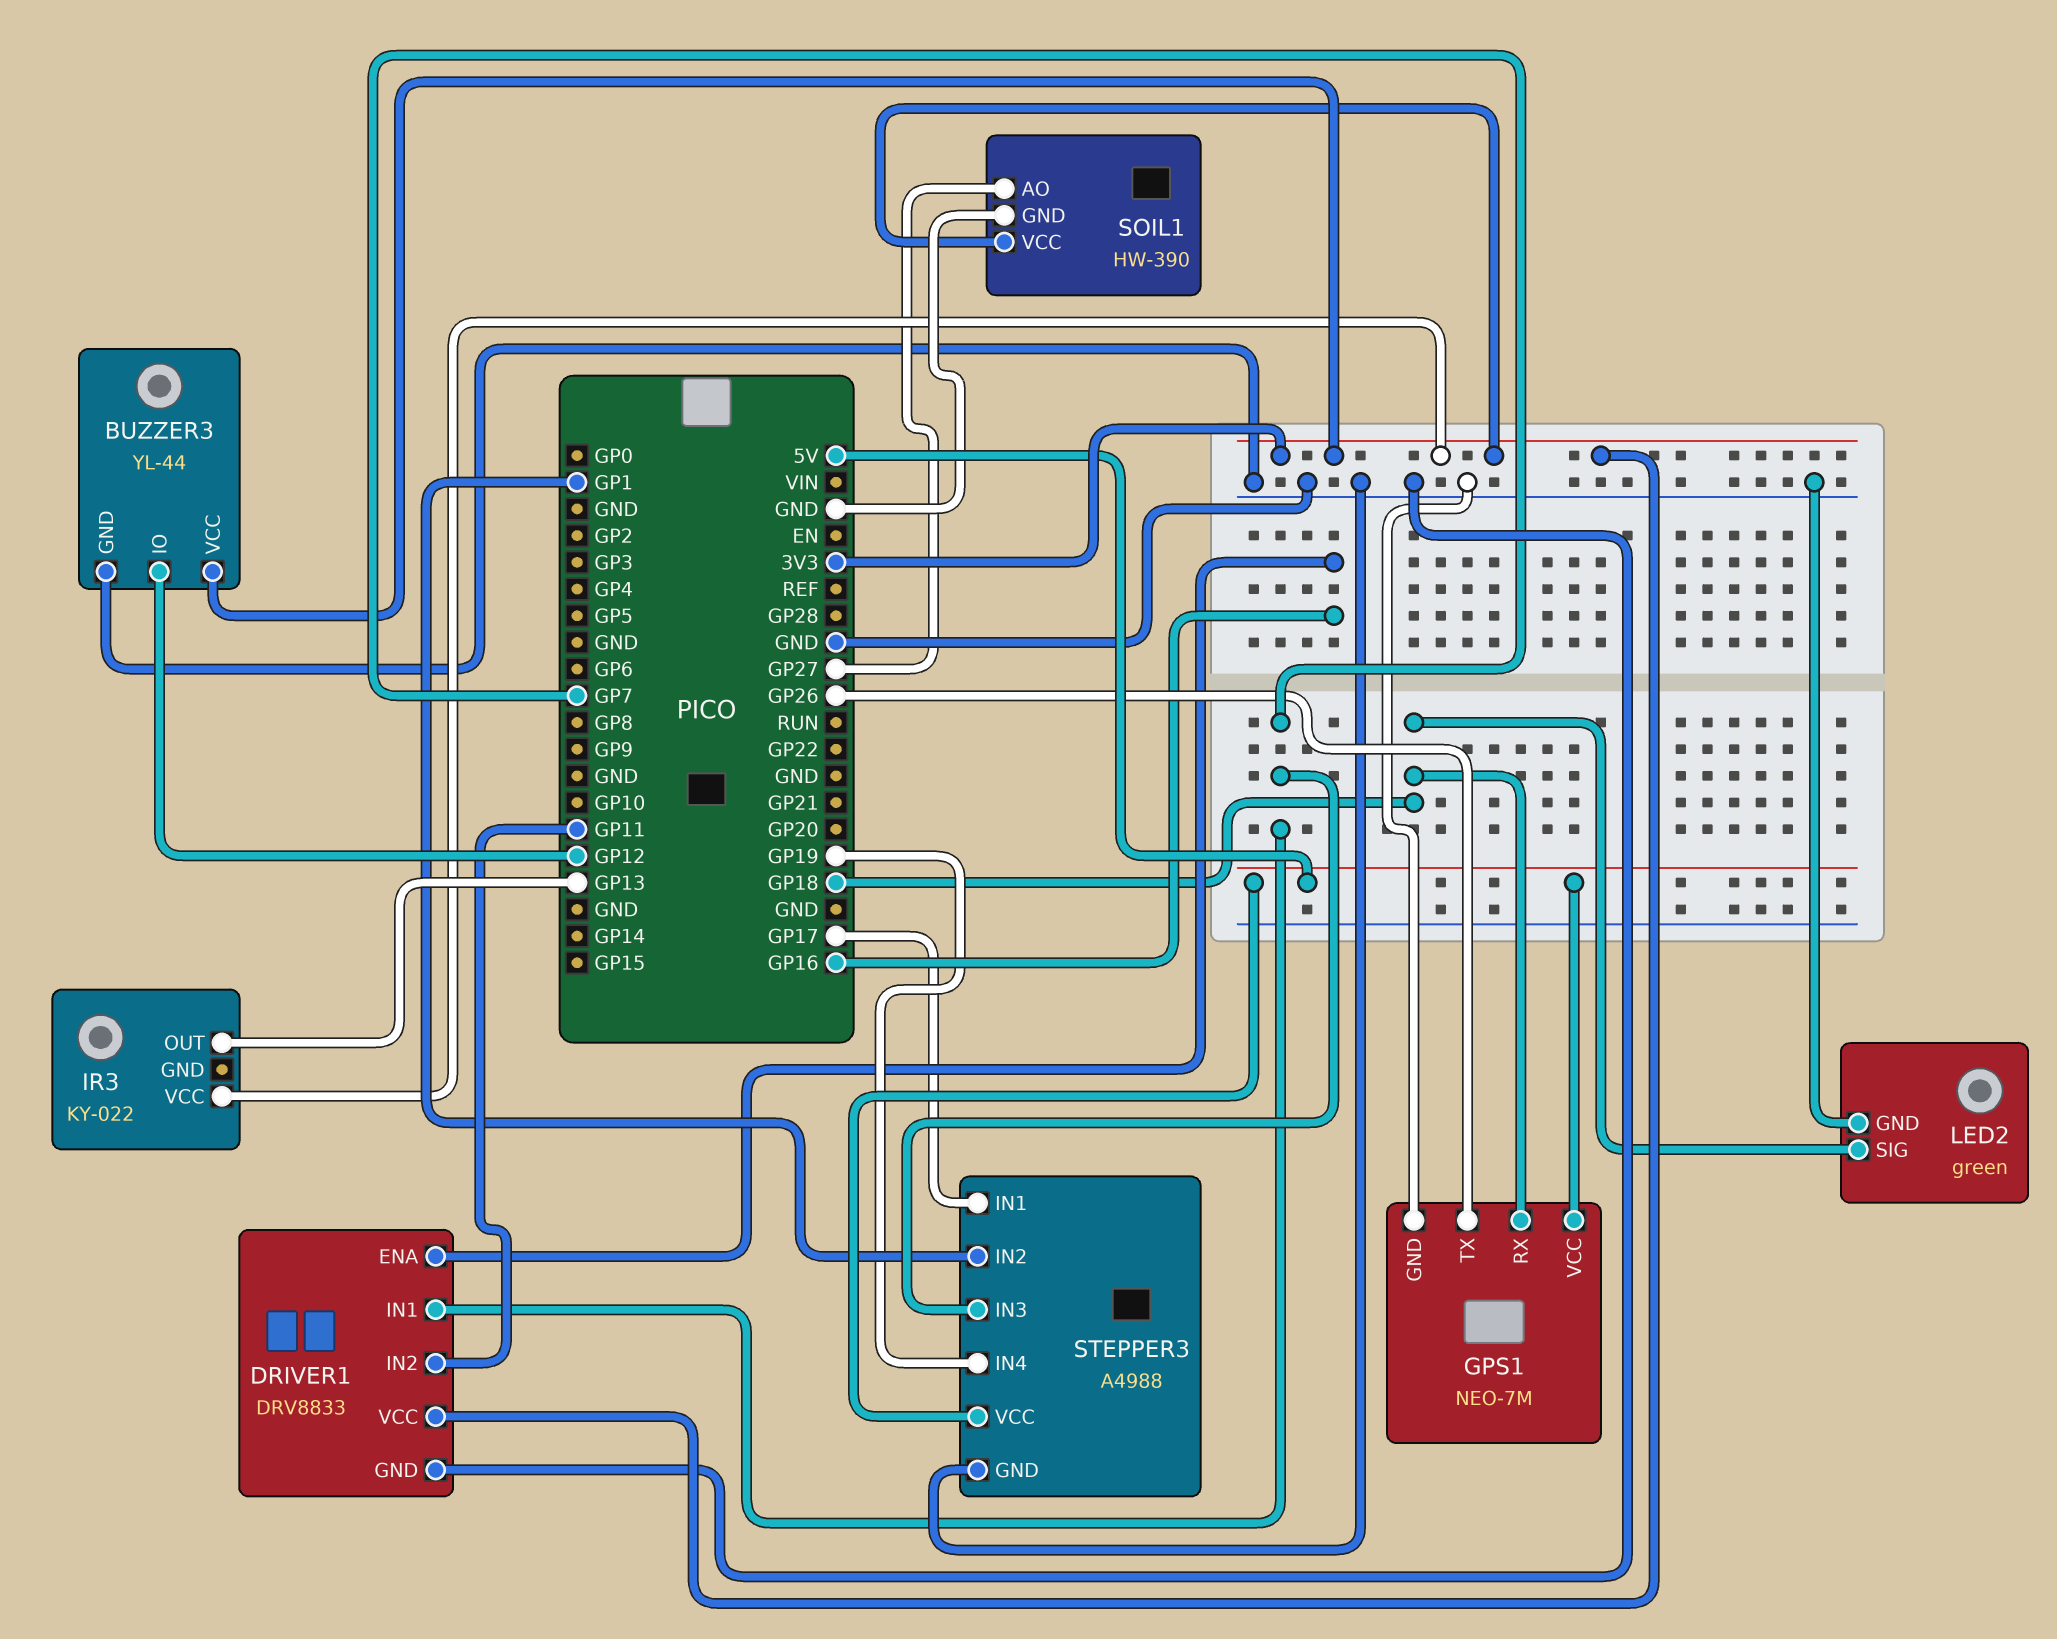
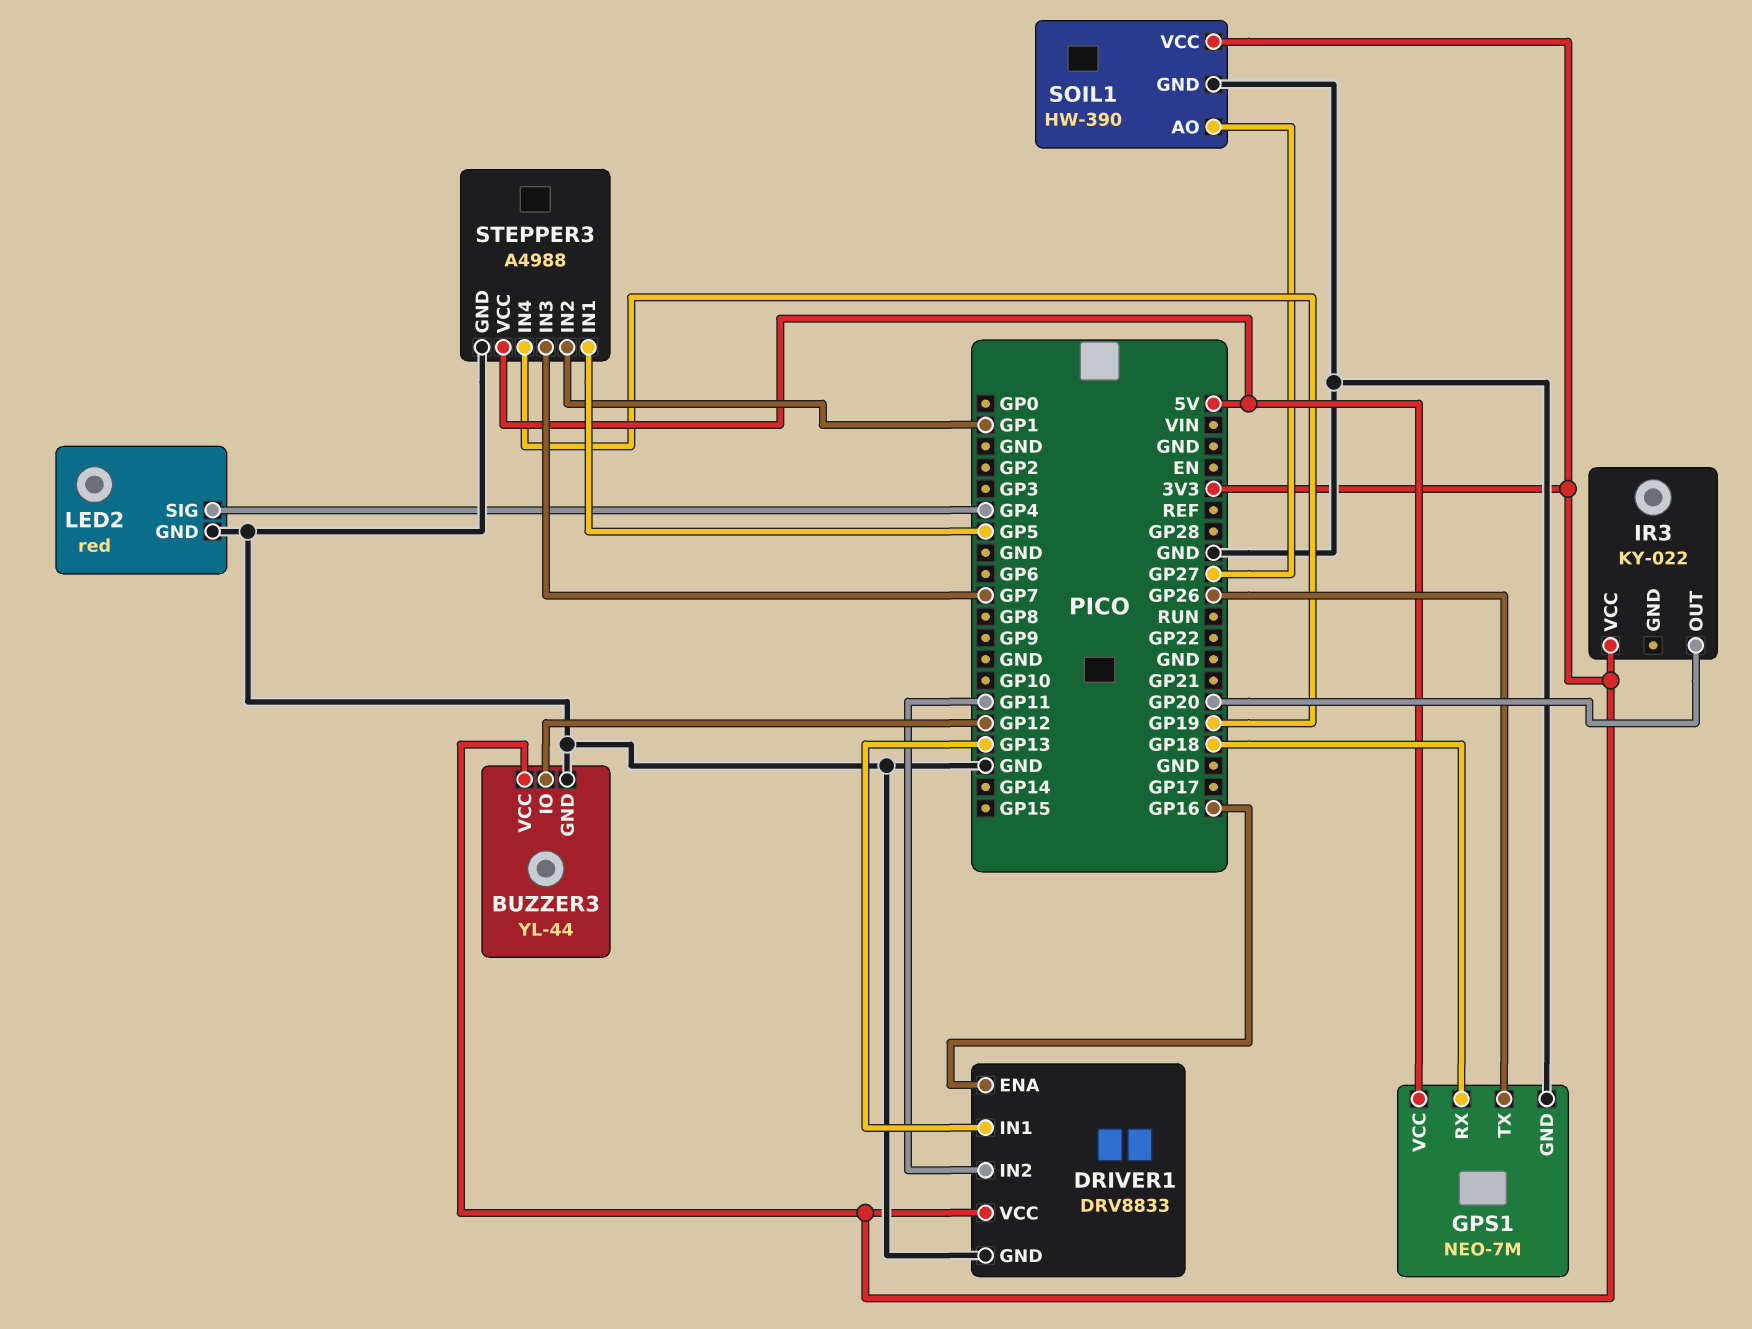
DRIVER1 pin IN1: GP7 -> GP13
IR3 pin OUT: GP13 -> GP20
LED2: green -> red
LED2 pin SIG: GP18 -> GP4
STEPPER3 pin IN1: GP17 -> GP5

